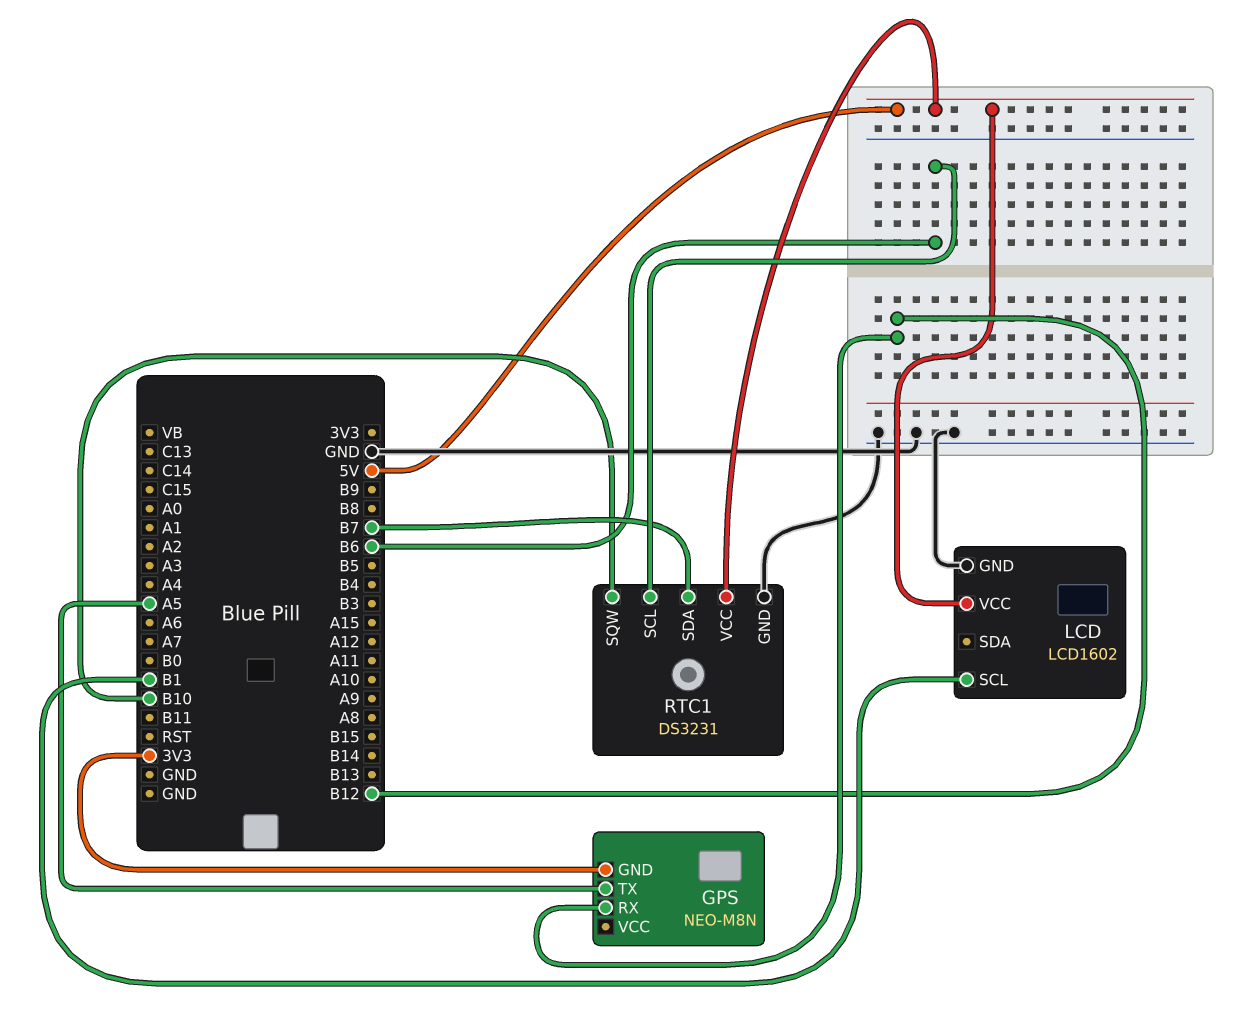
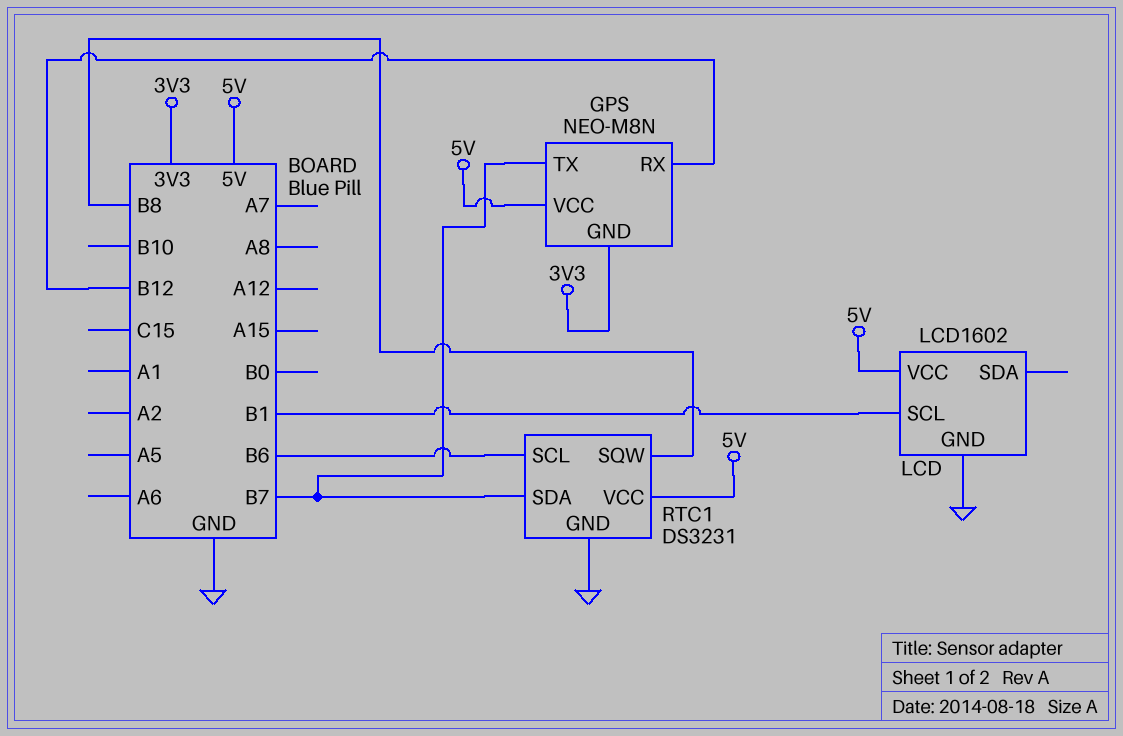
GPS pin TX: A5 -> B7
GPS pin VCC: none -> 5V
RTC1 pin SQW: B10 -> B8

